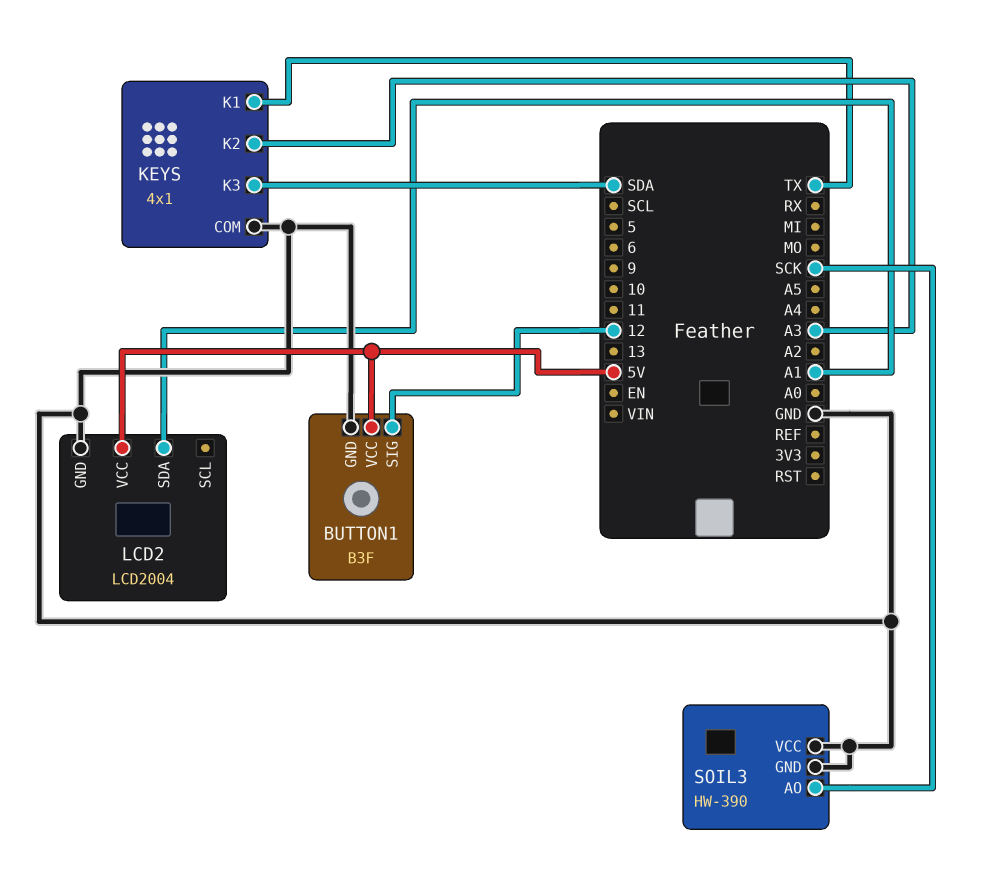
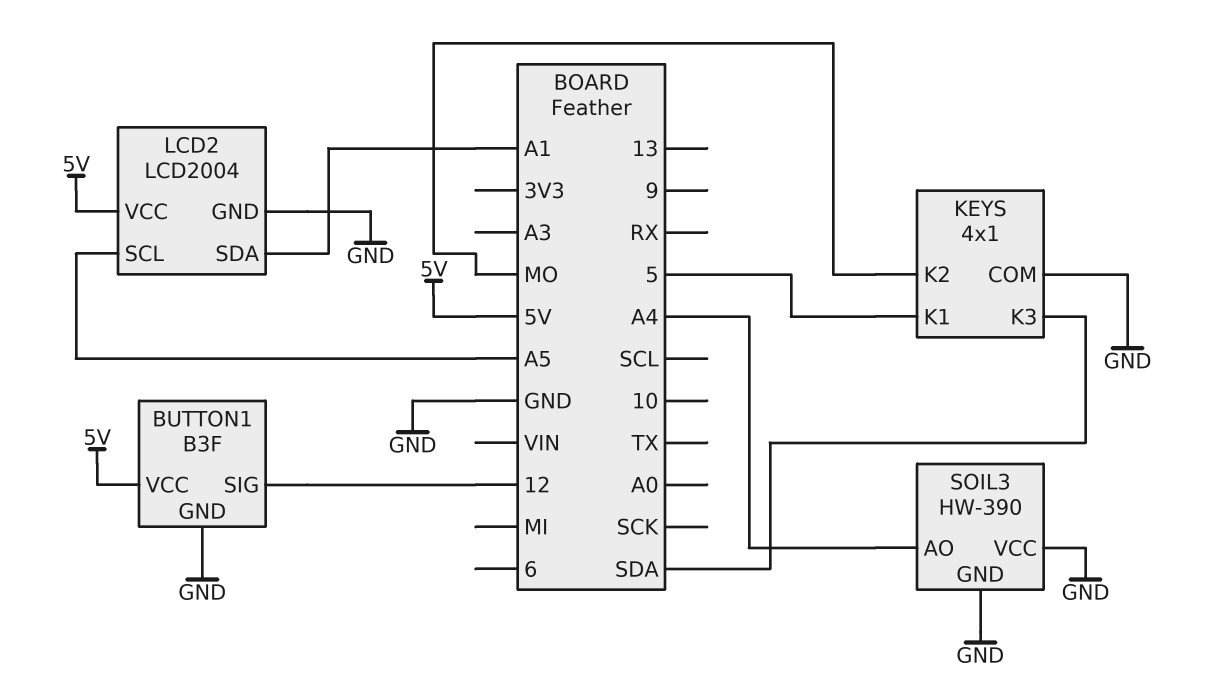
KEYS pin K1: TX -> 5
KEYS pin K2: A3 -> MO
LCD2 pin SCL: none -> A5
SOIL3 pin AO: SCK -> A4

